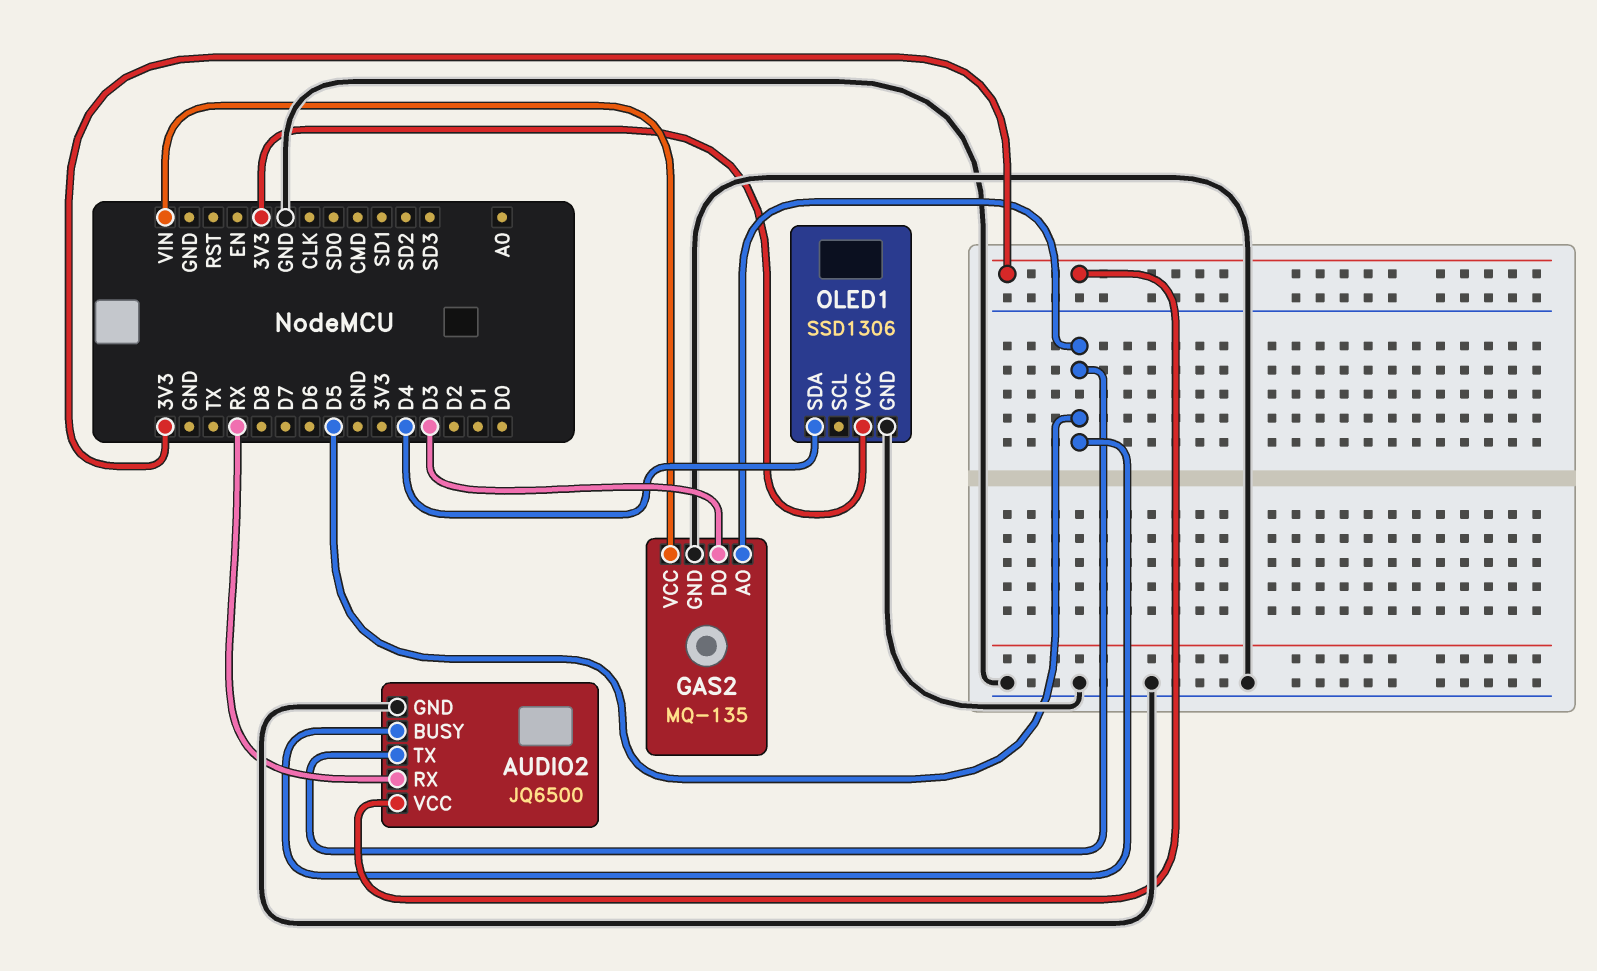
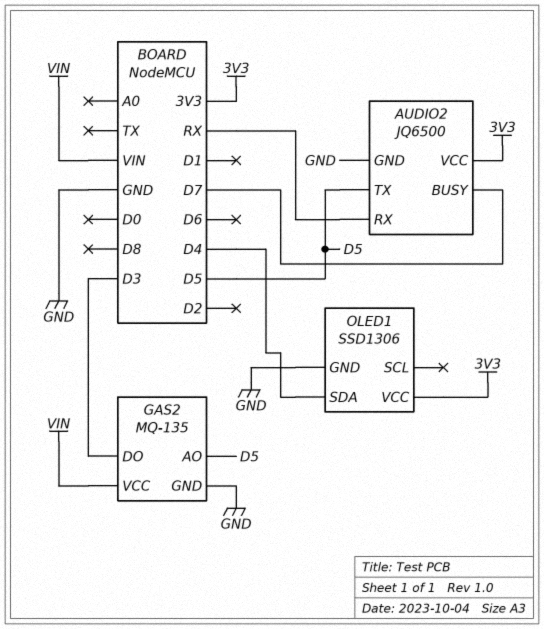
AUDIO2 pin BUSY: D5 -> D7

